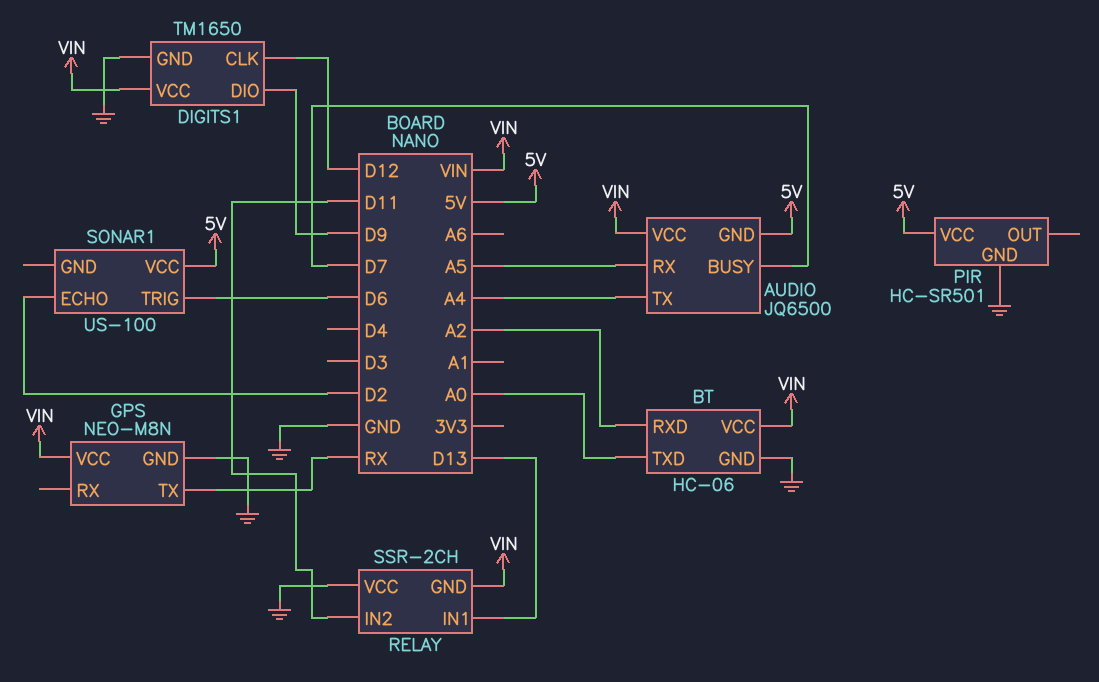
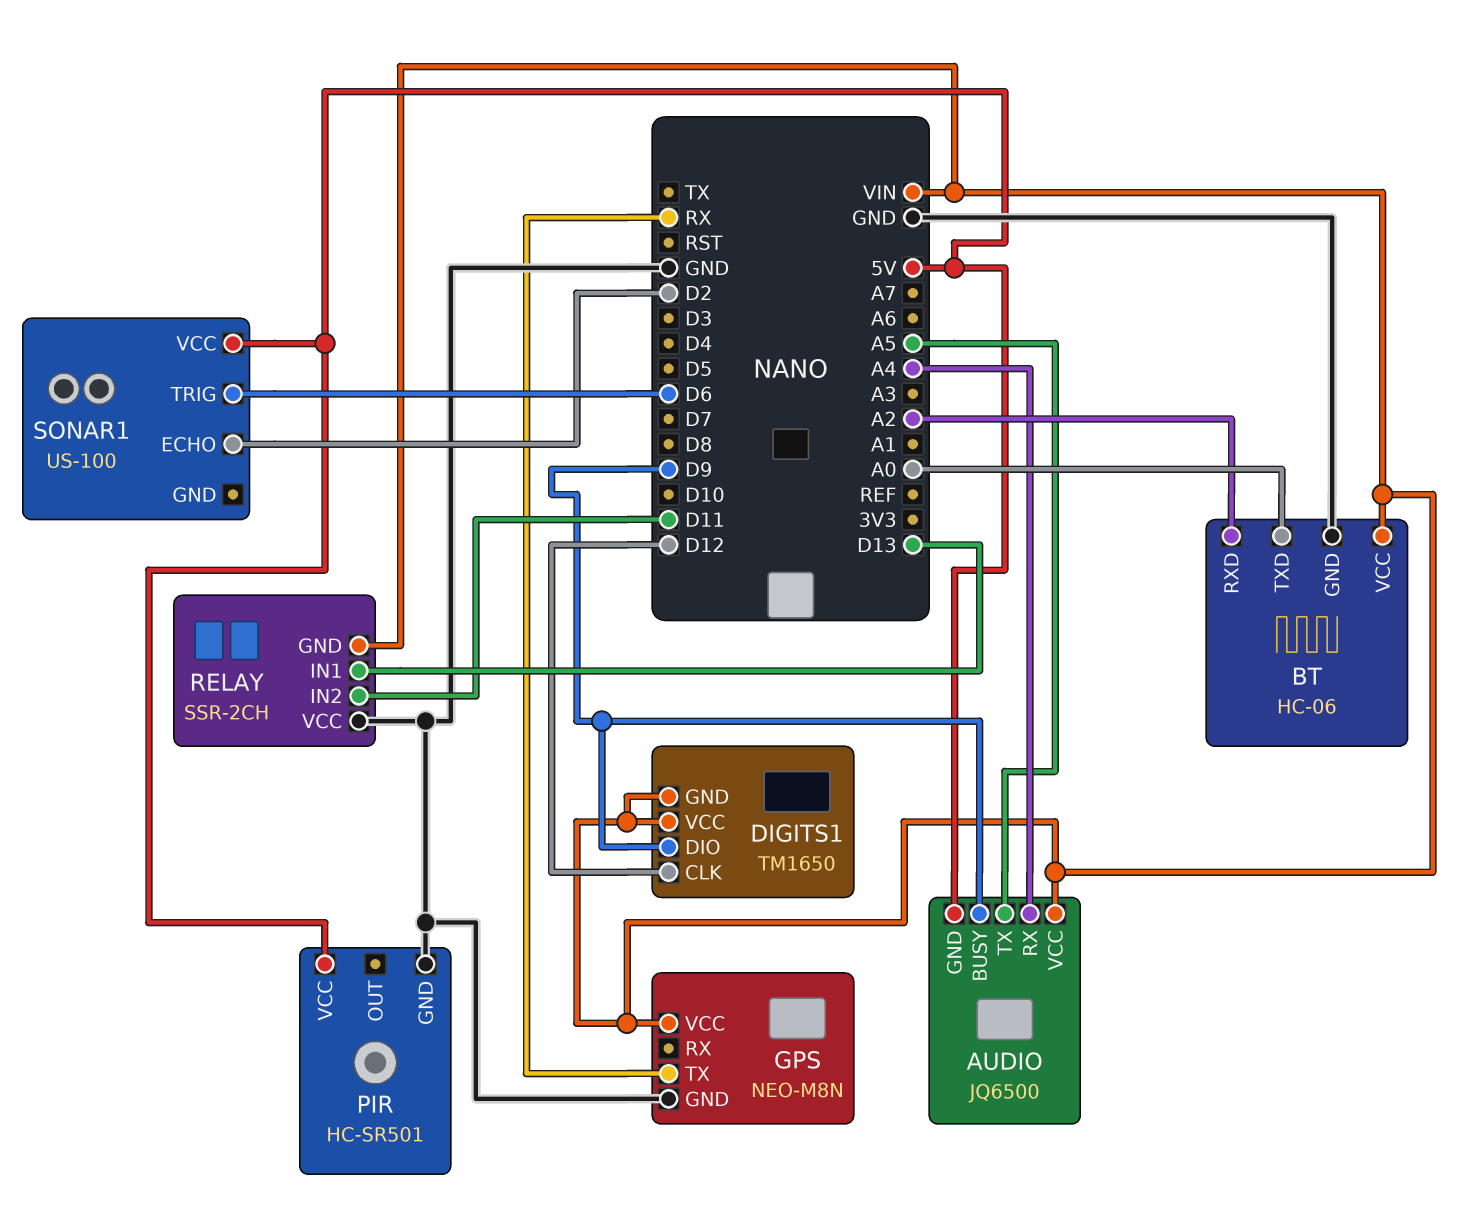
AUDIO pin BUSY: D7 -> D9
AUDIO pin RX: A5 -> A4
AUDIO pin TX: A4 -> A5
DIGITS1 pin GND: GND -> VIN

